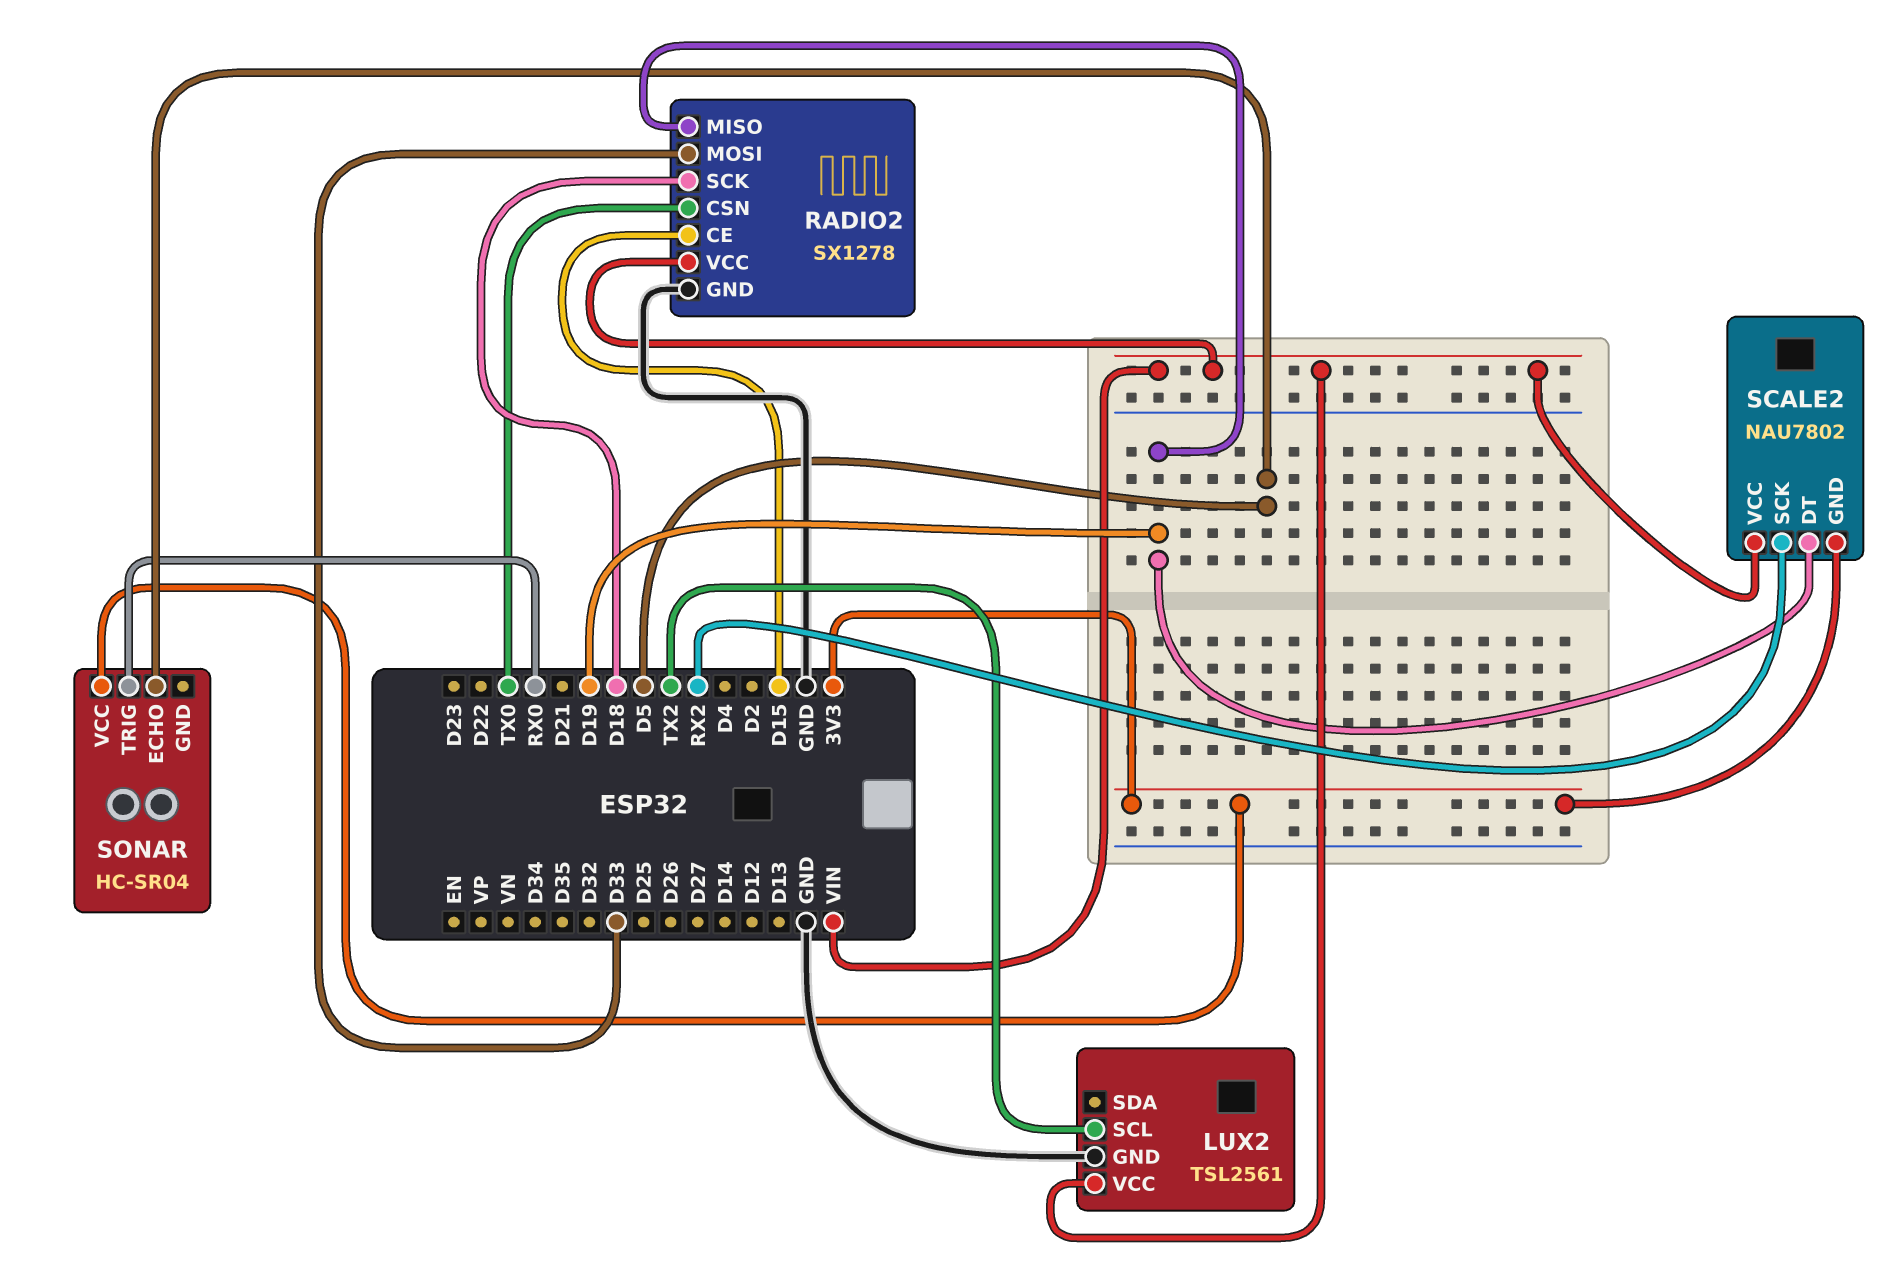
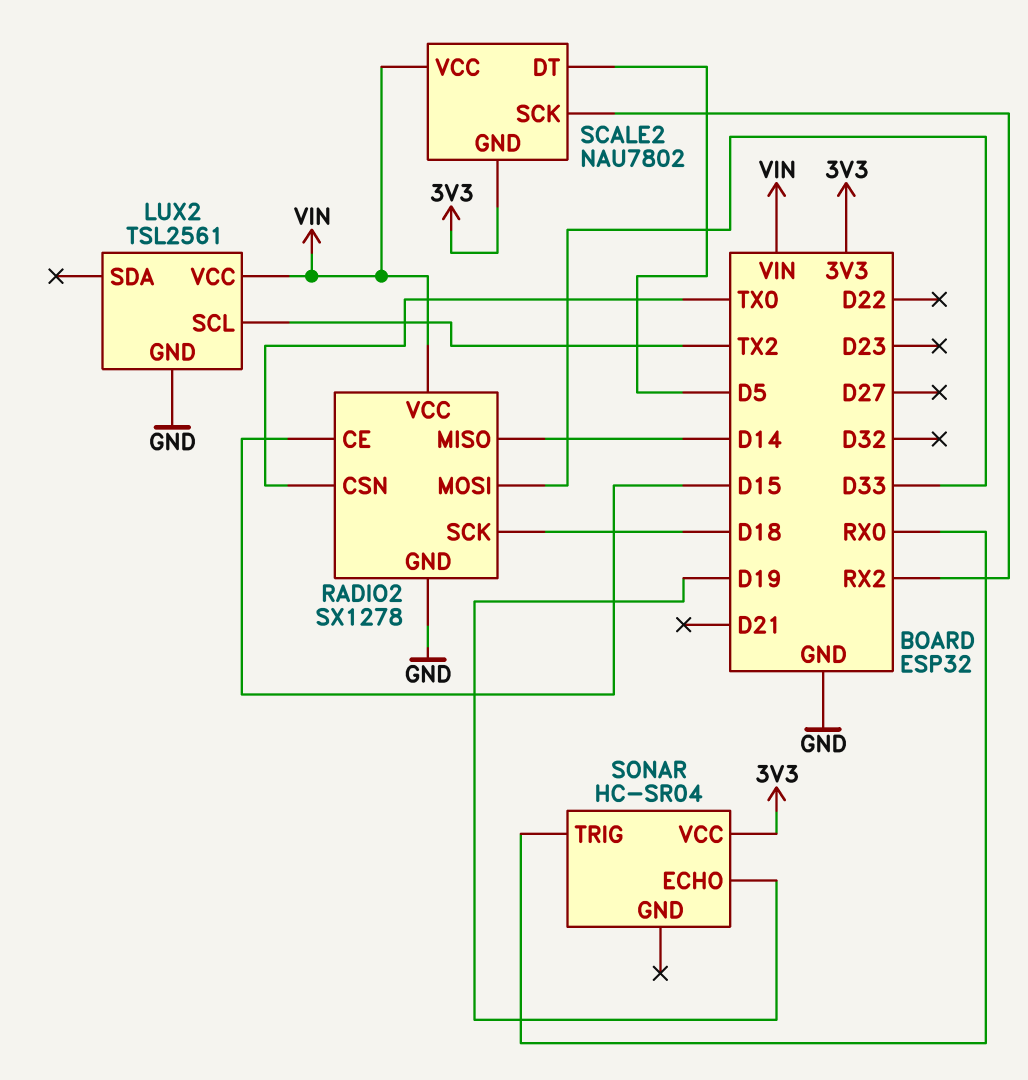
RADIO2 pin MISO: D19 -> D14
SCALE2 pin DT: D19 -> D5
SONAR pin ECHO: D5 -> D19

